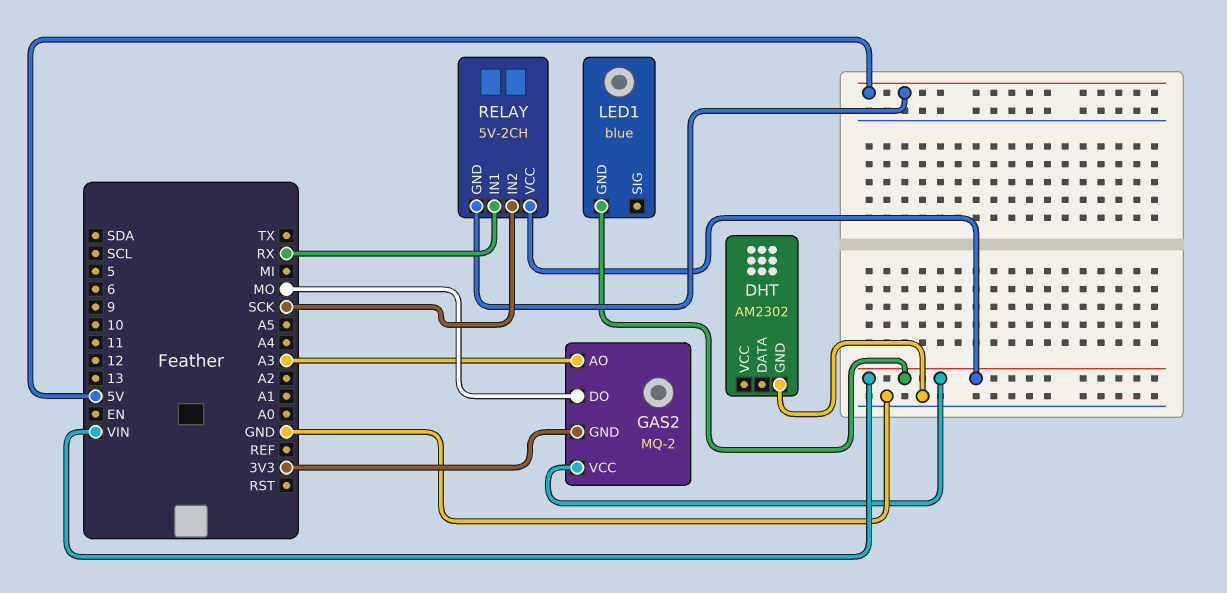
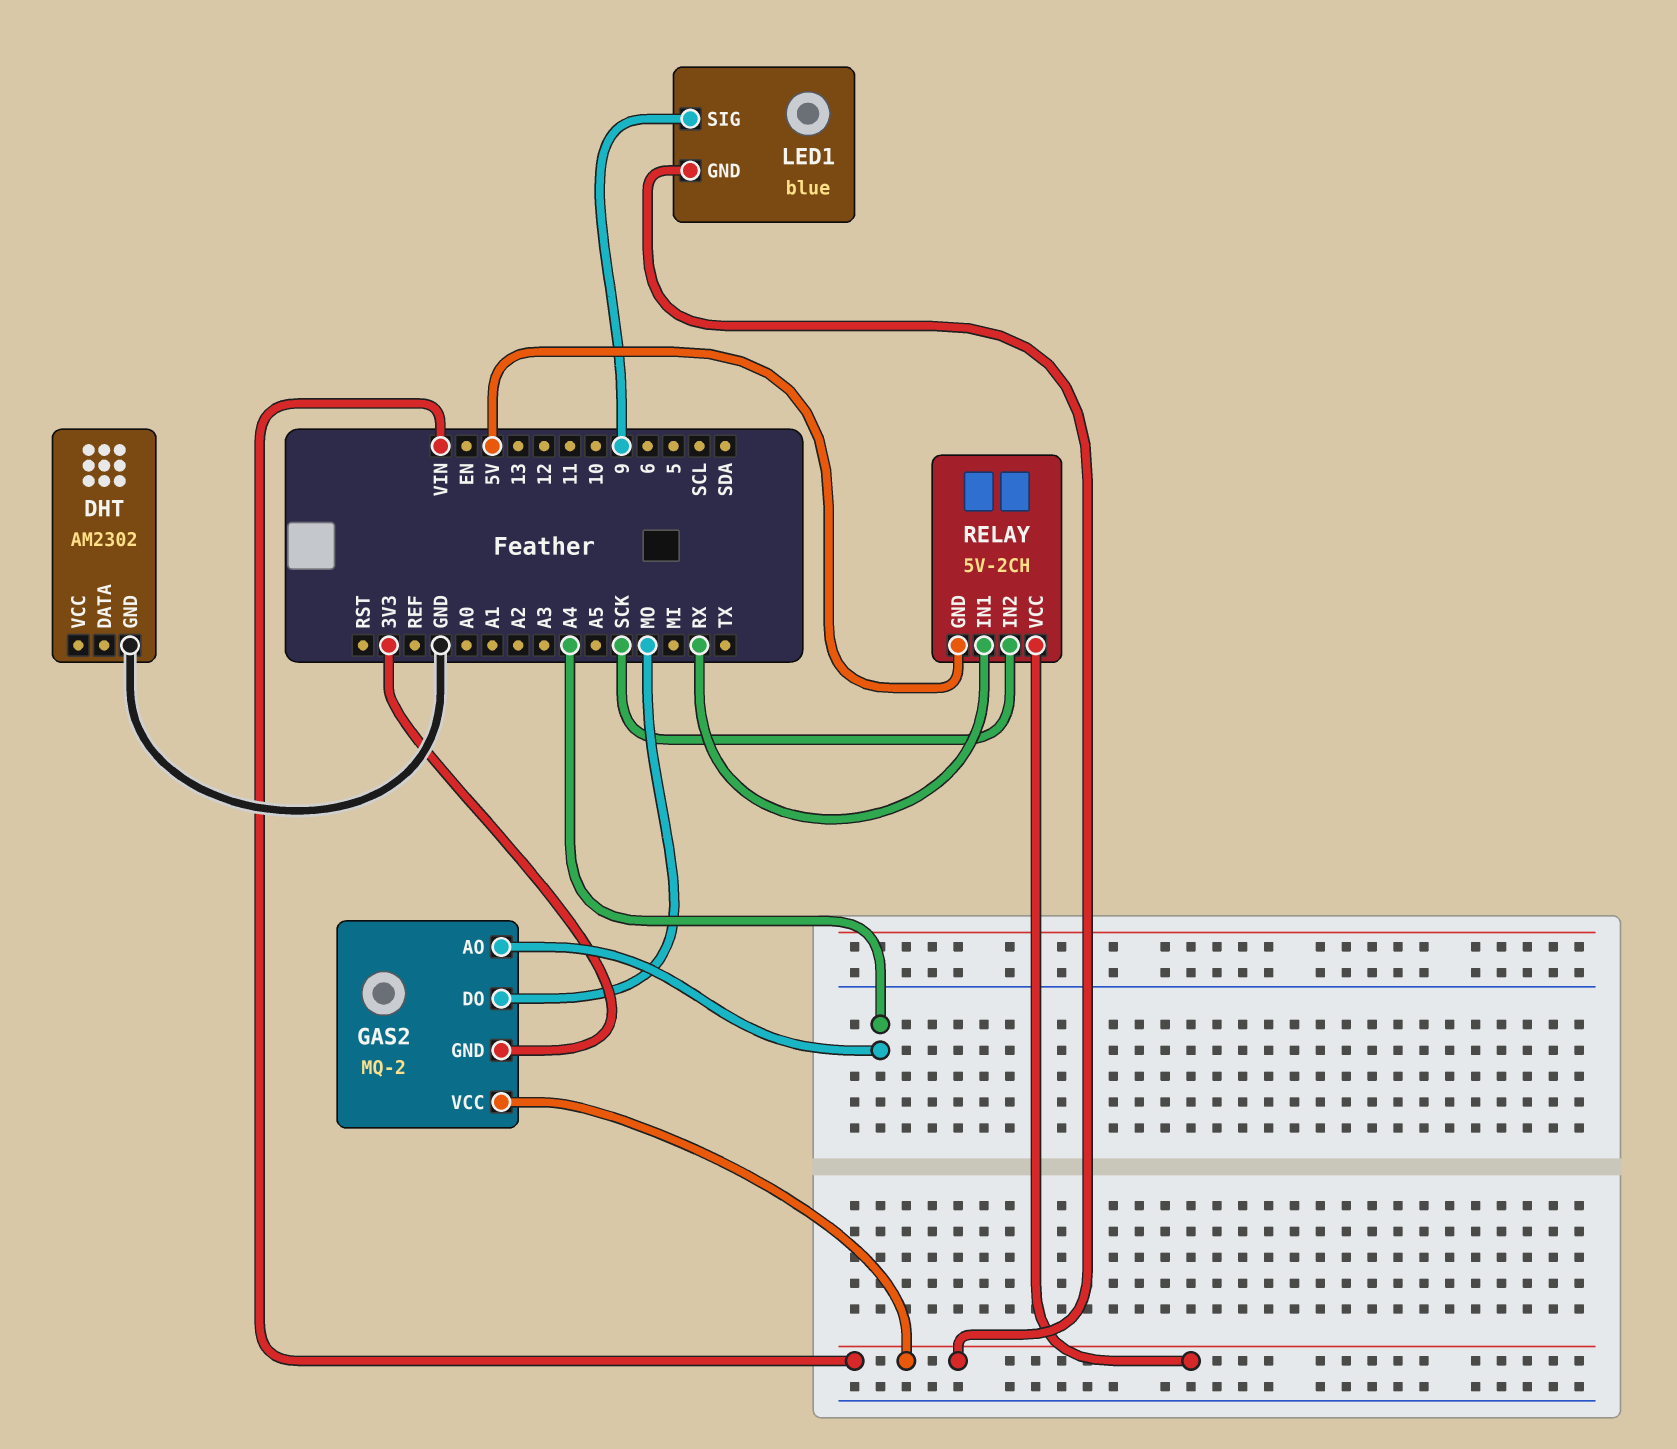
GAS2 pin AO: A3 -> A4
LED1 pin SIG: none -> 9

